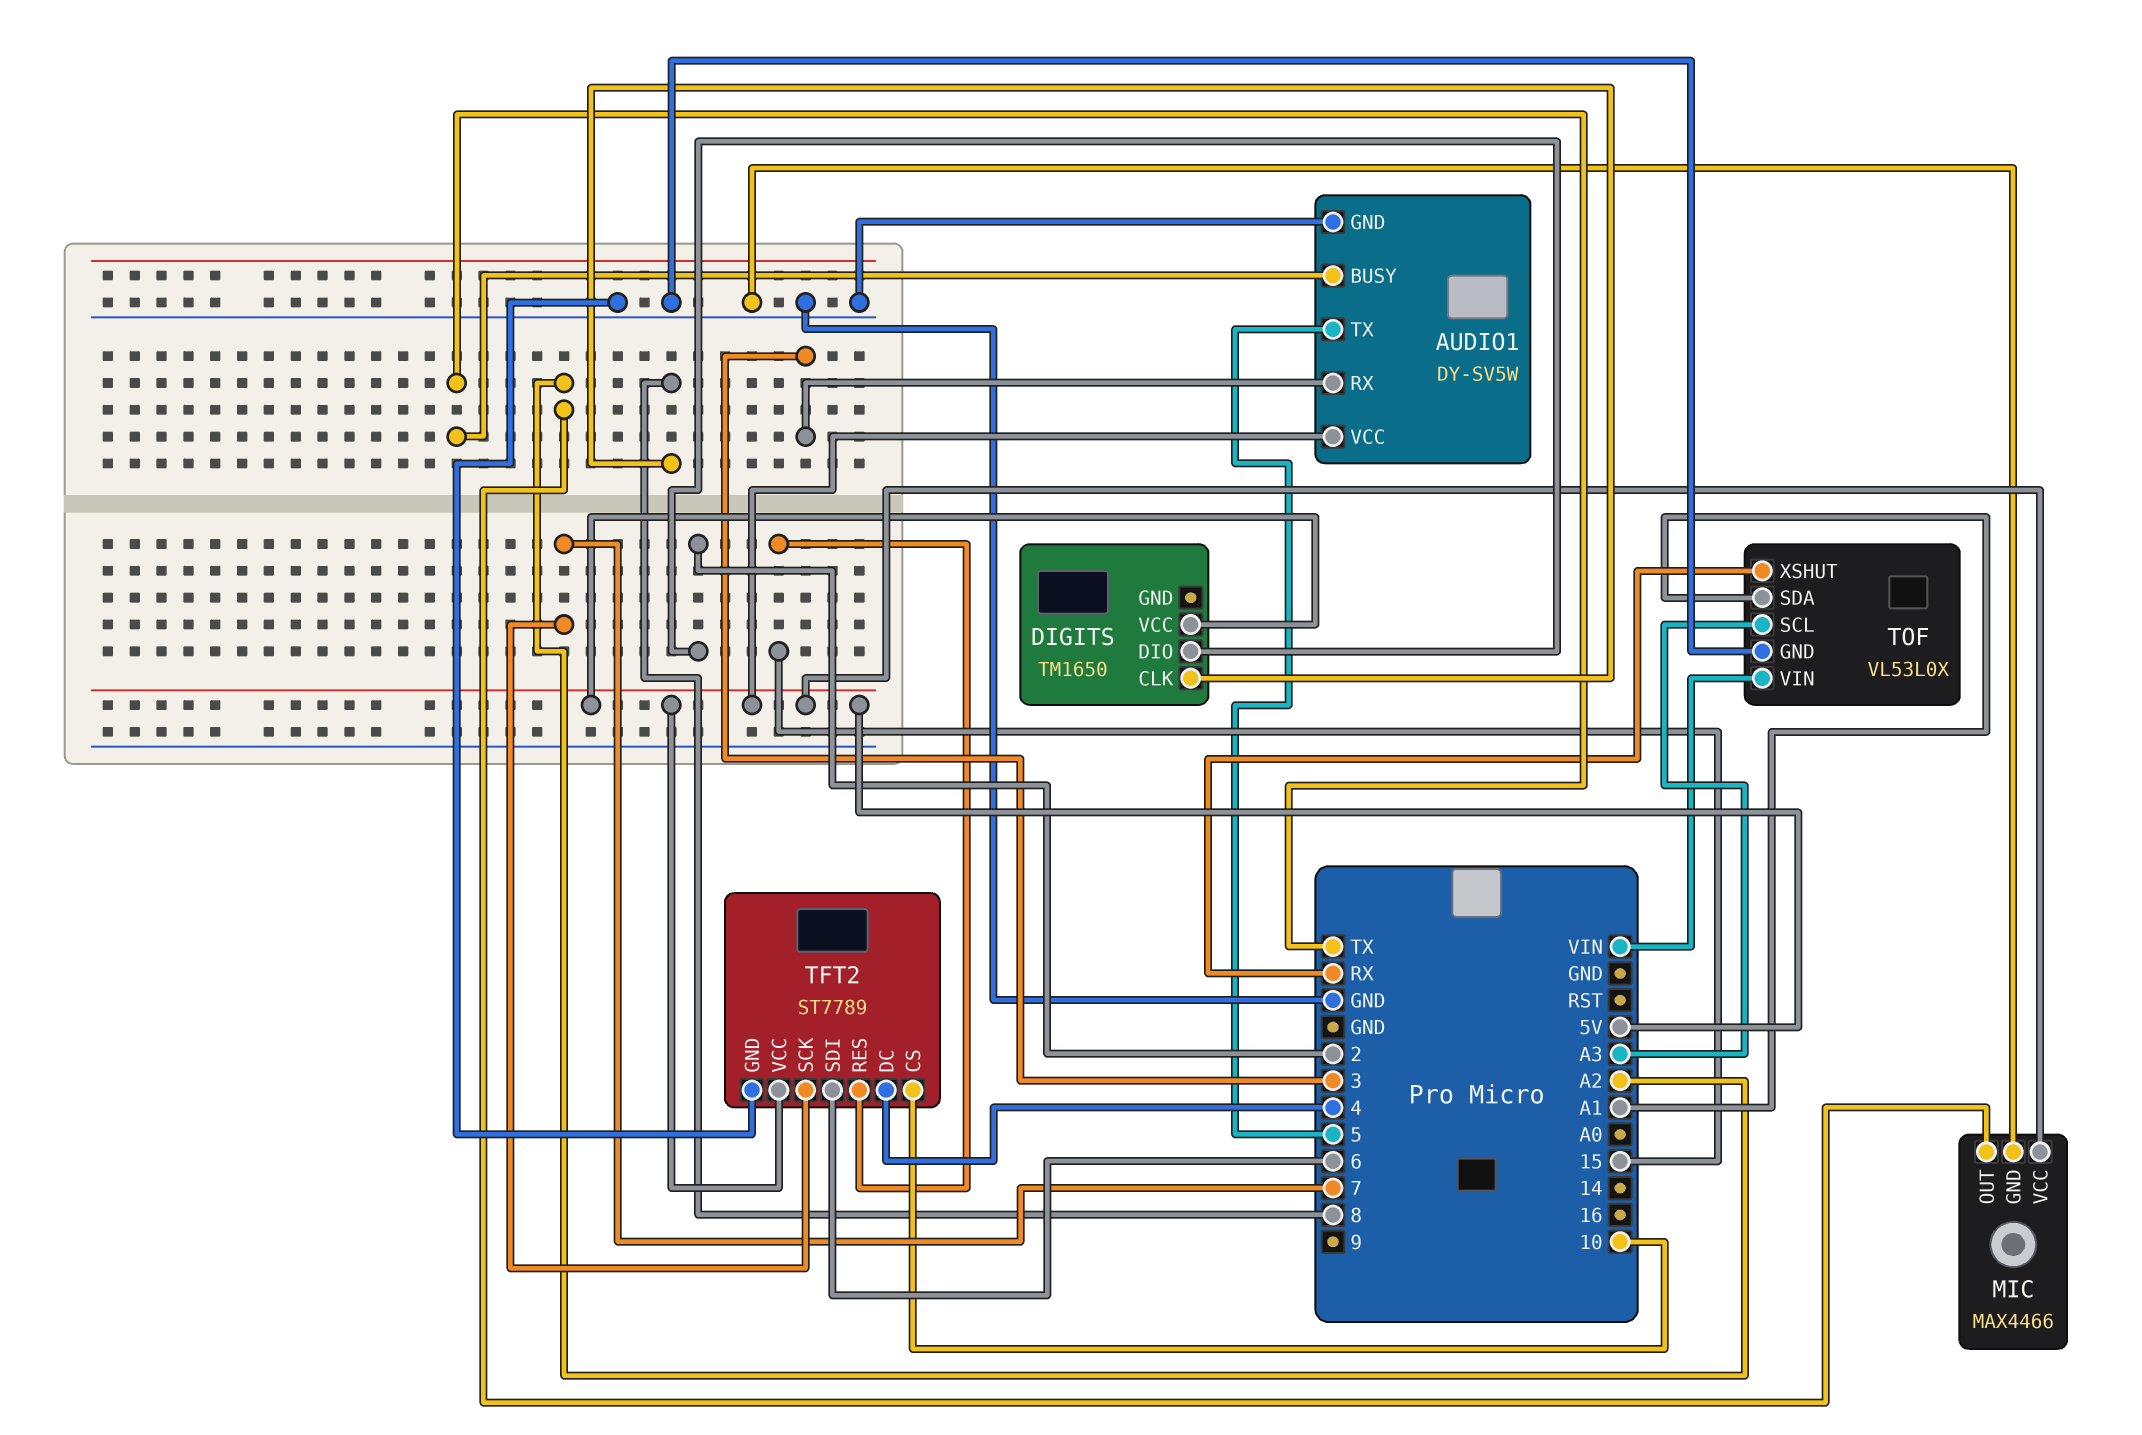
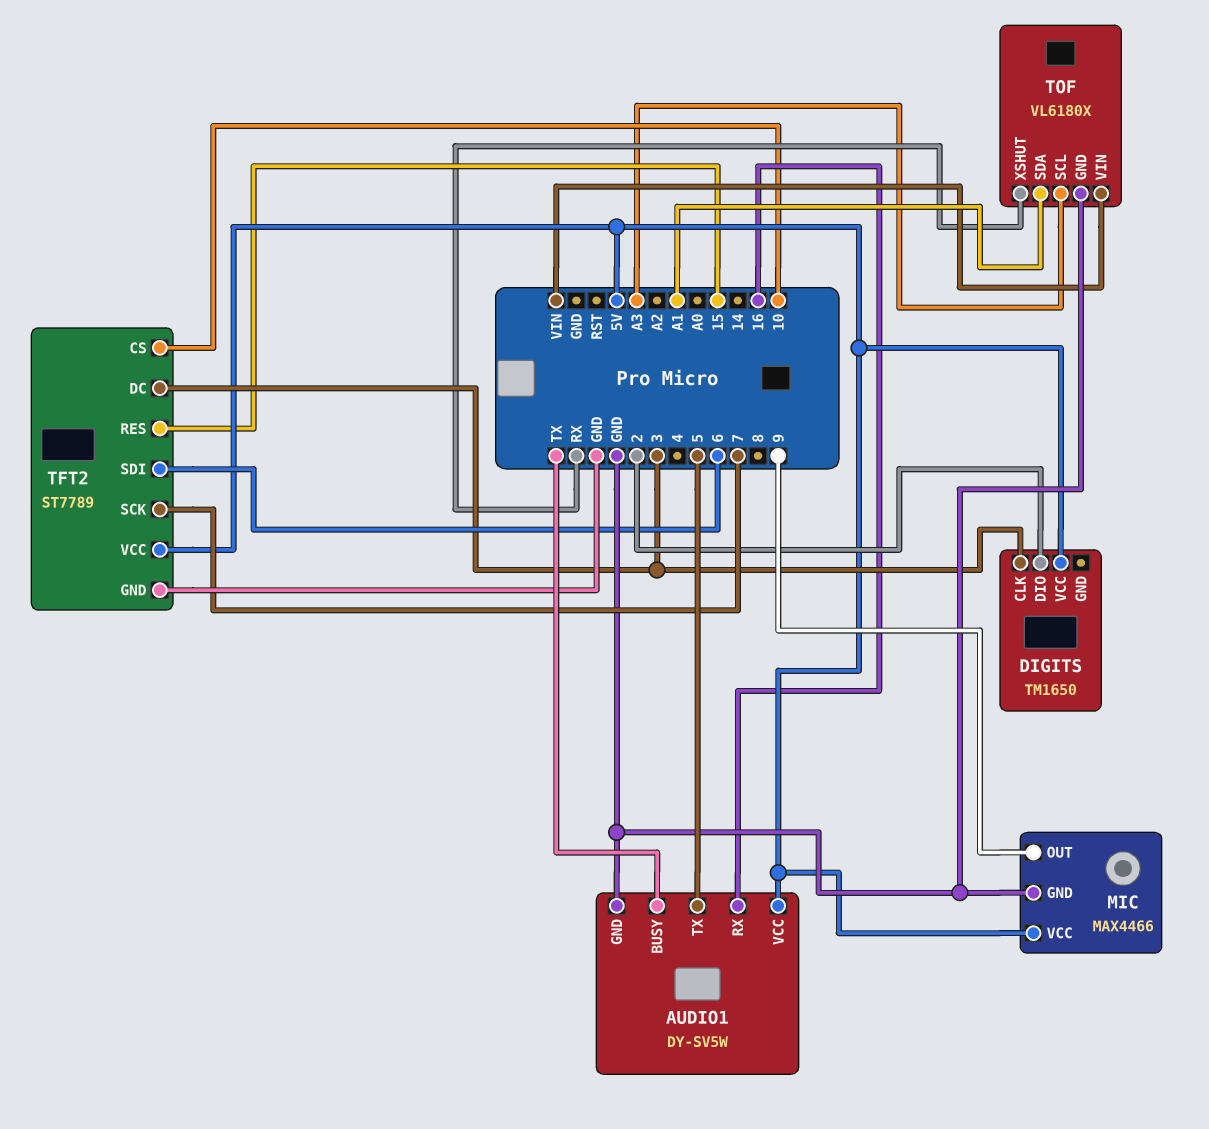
AUDIO1 pin RX: 3 -> 16
DIGITS pin CLK: 8 -> 3
MIC pin OUT: A2 -> 9
TFT2 pin DC: 4 -> 3
TOF: VL53L0X -> VL6180X

